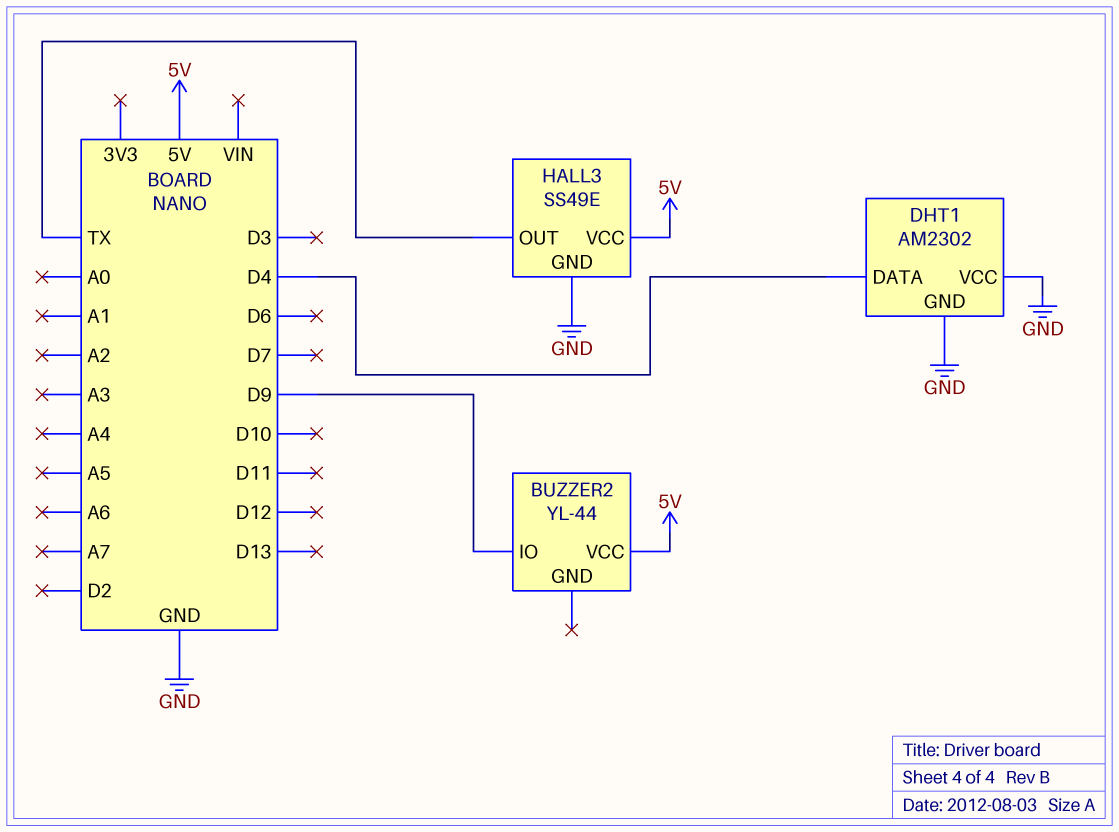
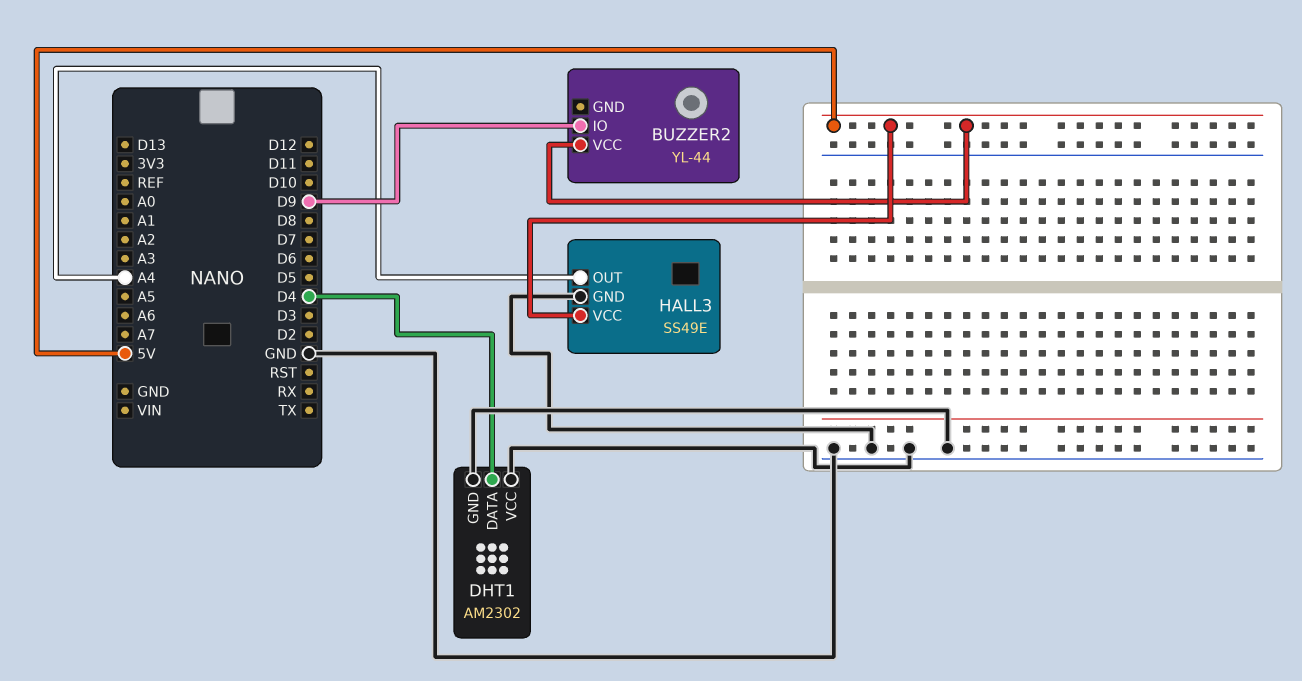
HALL3 pin OUT: TX -> A4

